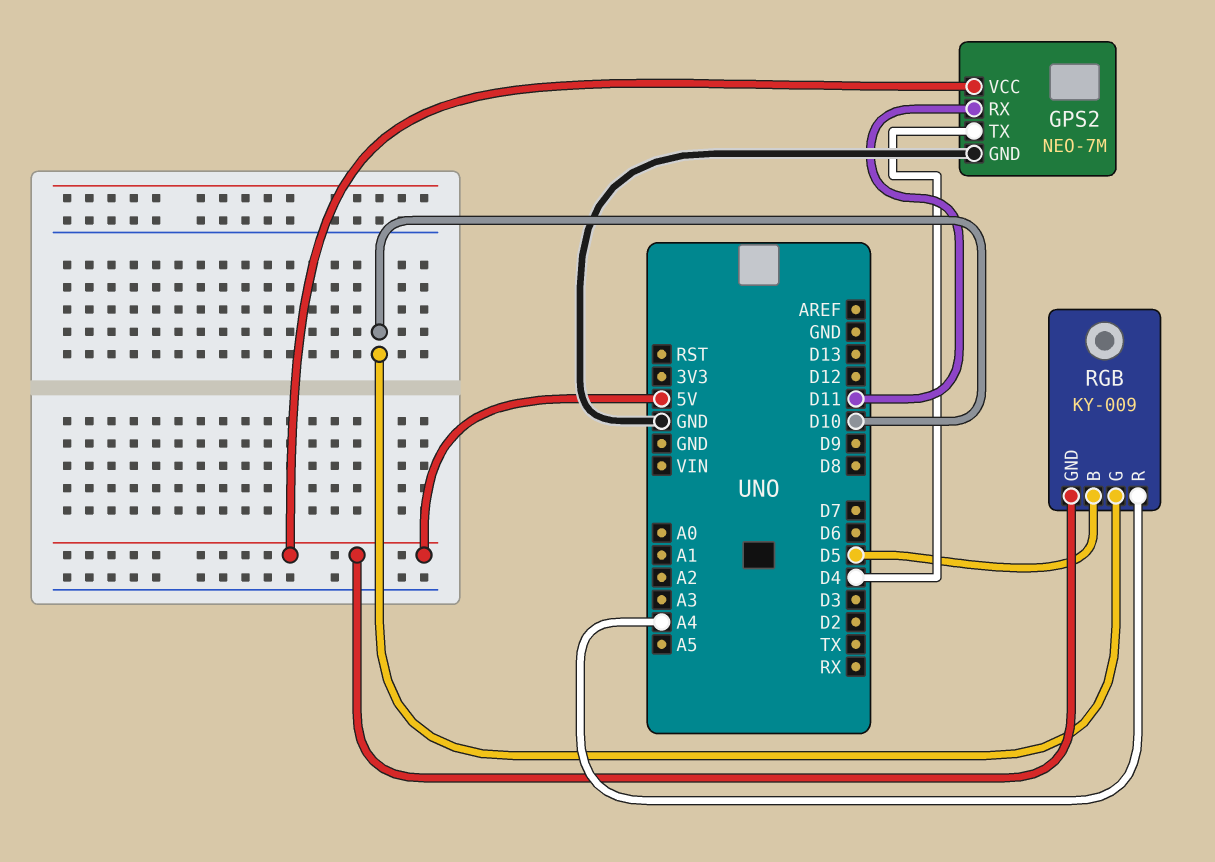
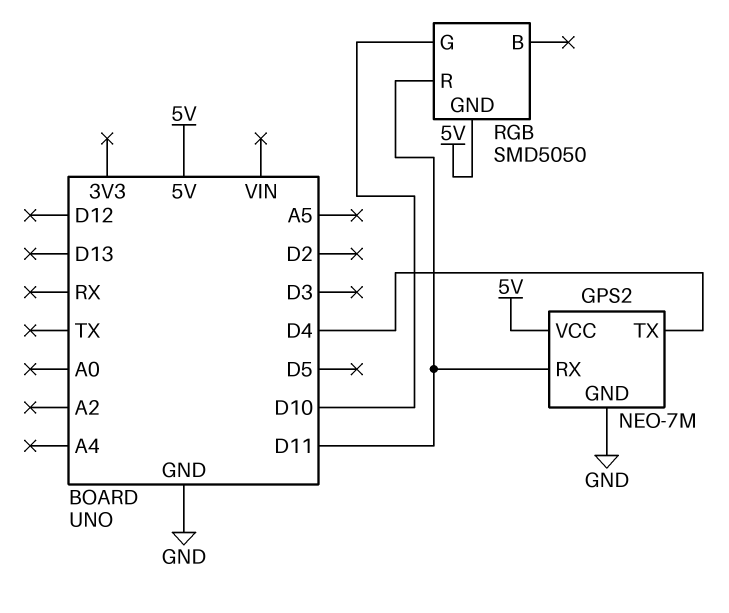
RGB: KY-009 -> SMD5050
RGB pin B: D5 -> none
RGB pin R: A4 -> D11

